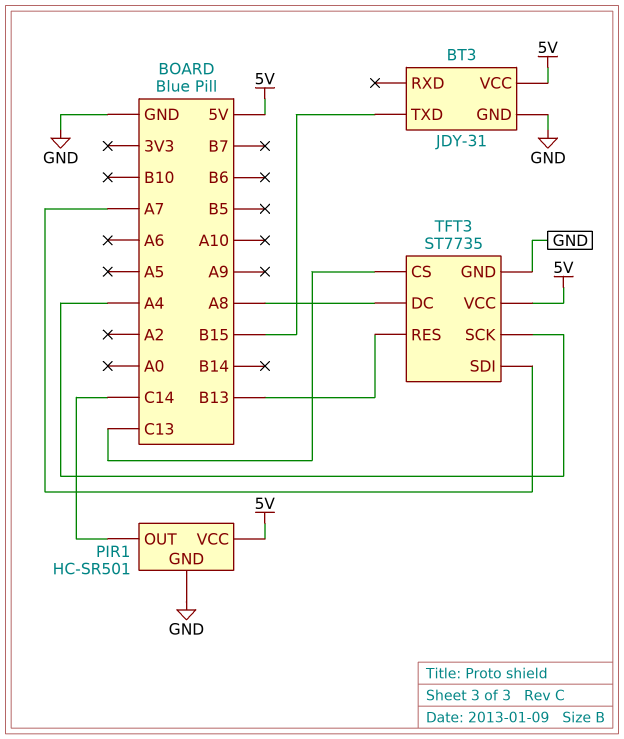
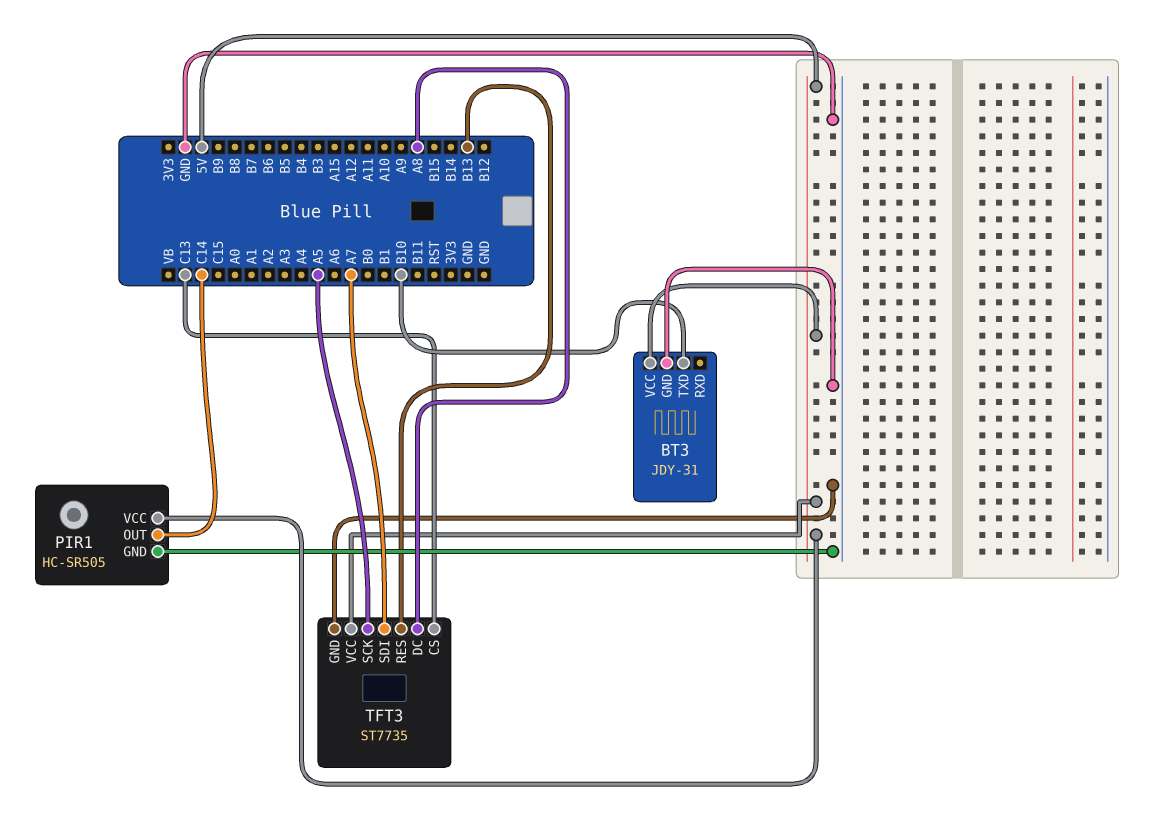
BT3 pin TXD: B15 -> B10
PIR1: HC-SR501 -> HC-SR505
TFT3 pin SCK: A4 -> A5

